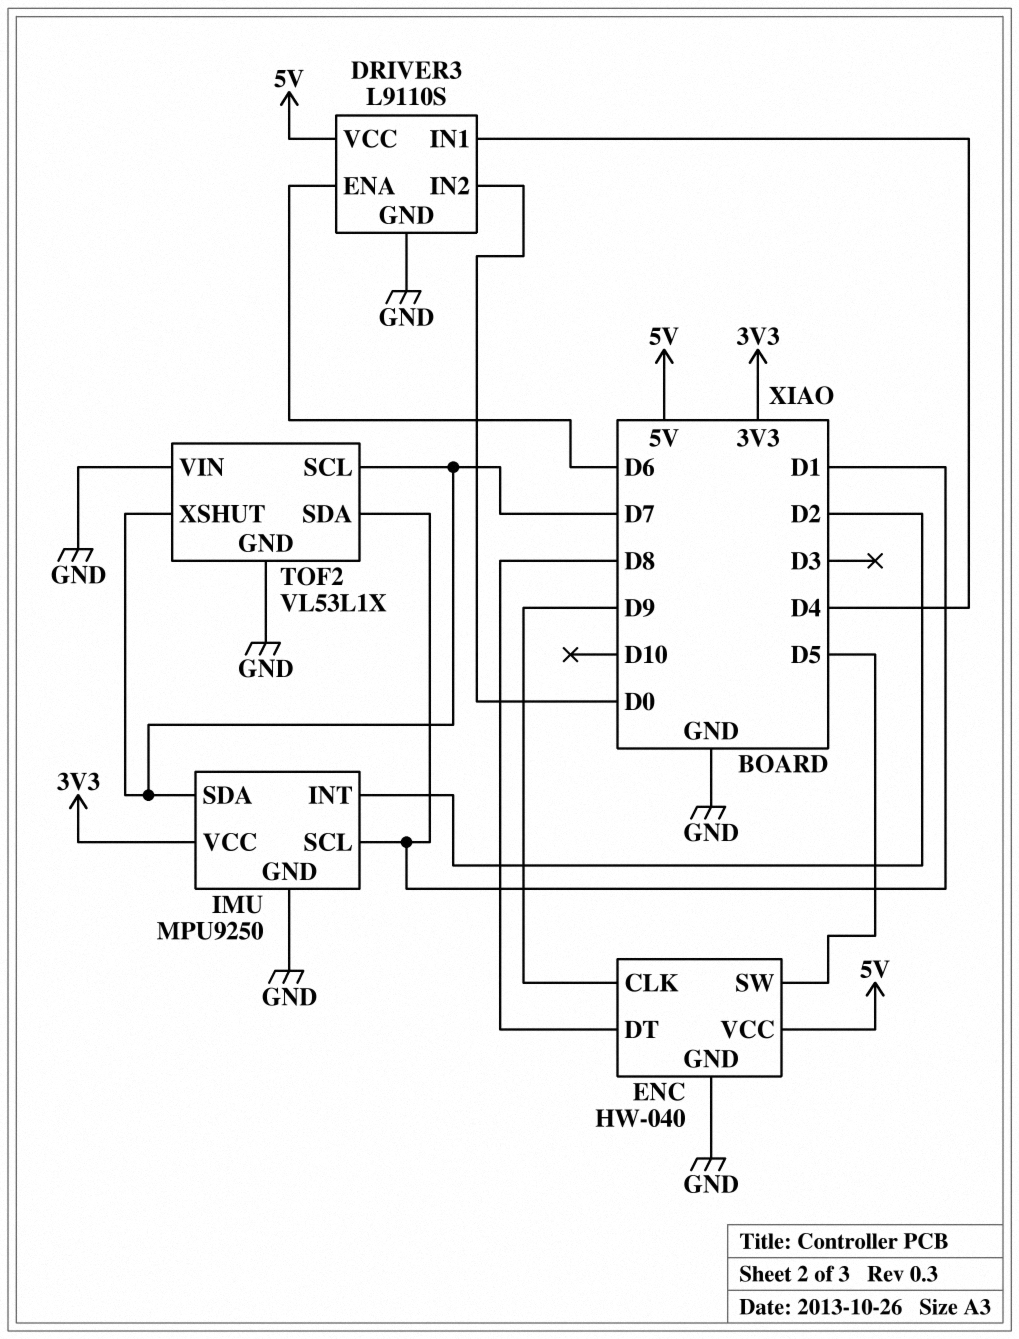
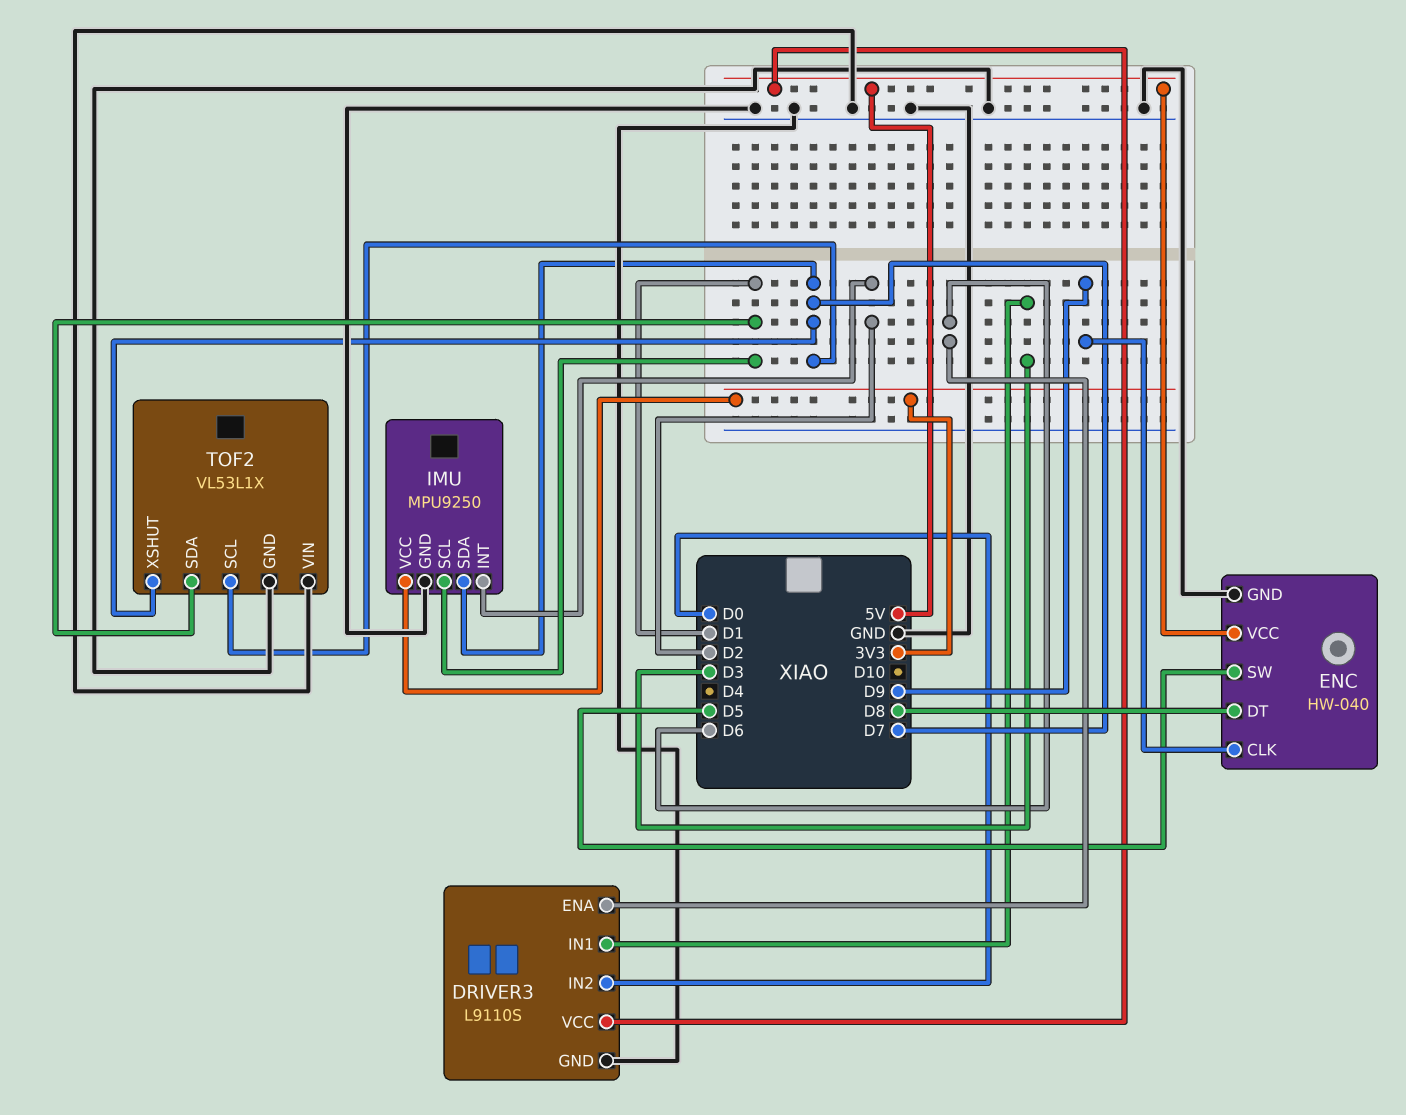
DRIVER3 pin IN1: D4 -> D3

